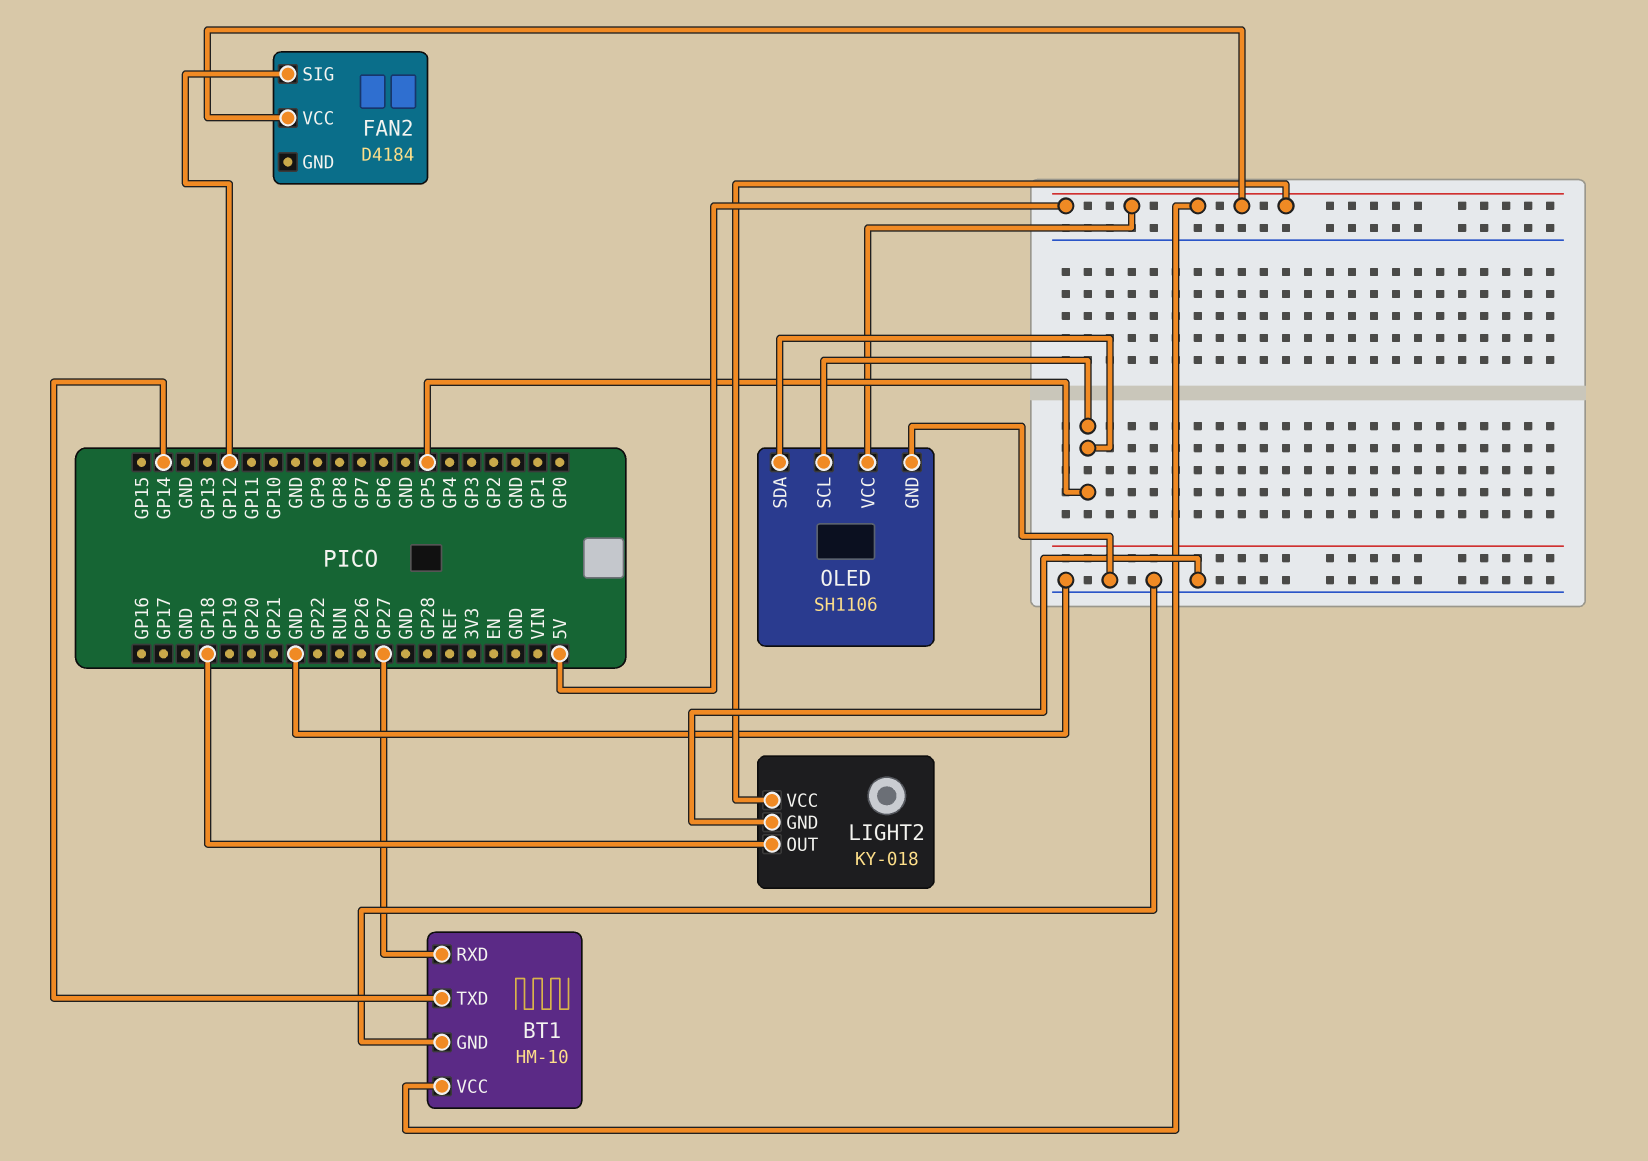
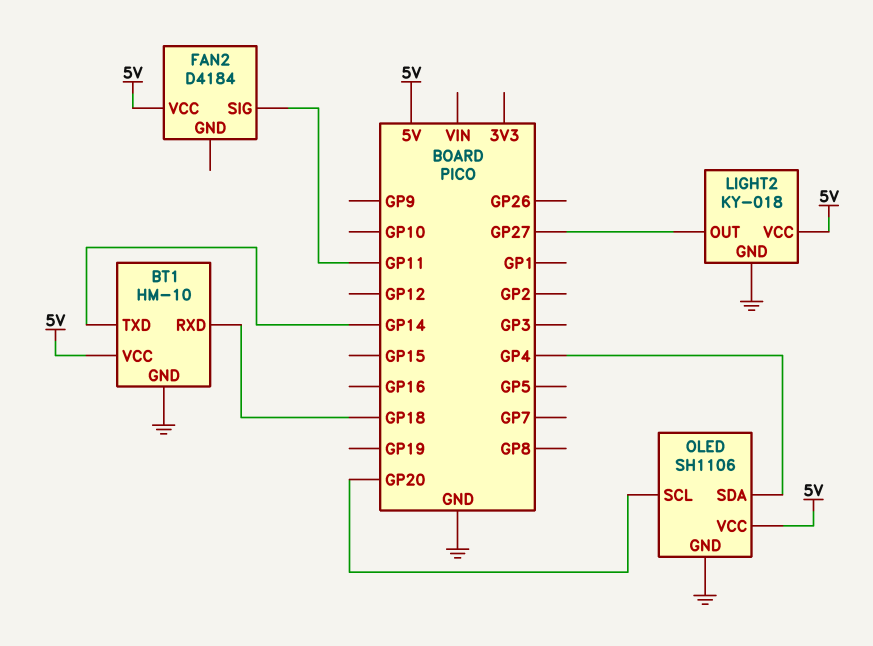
BT1 pin RXD: GP27 -> GP18
FAN2 pin SIG: GP12 -> GP11
LIGHT2 pin OUT: GP18 -> GP27
OLED pin SCL: GP5 -> GP20
OLED pin SDA: GP5 -> GP4

